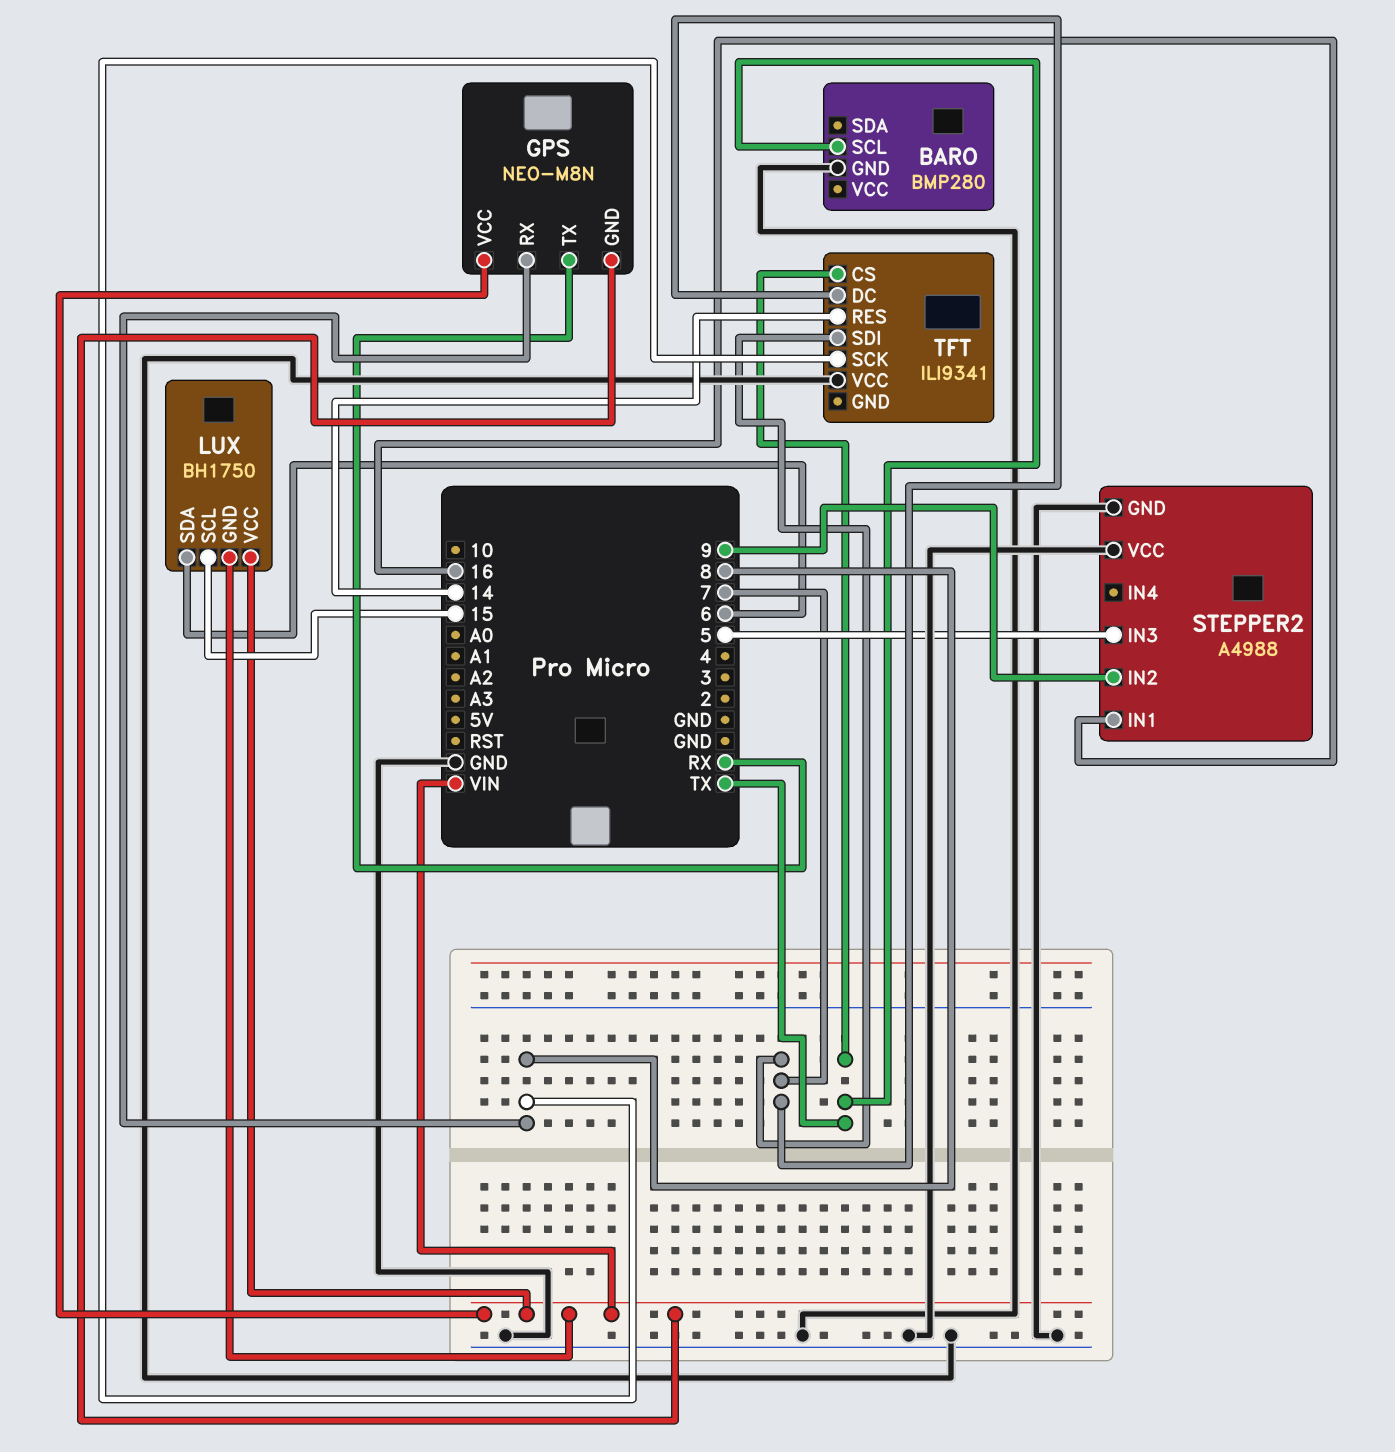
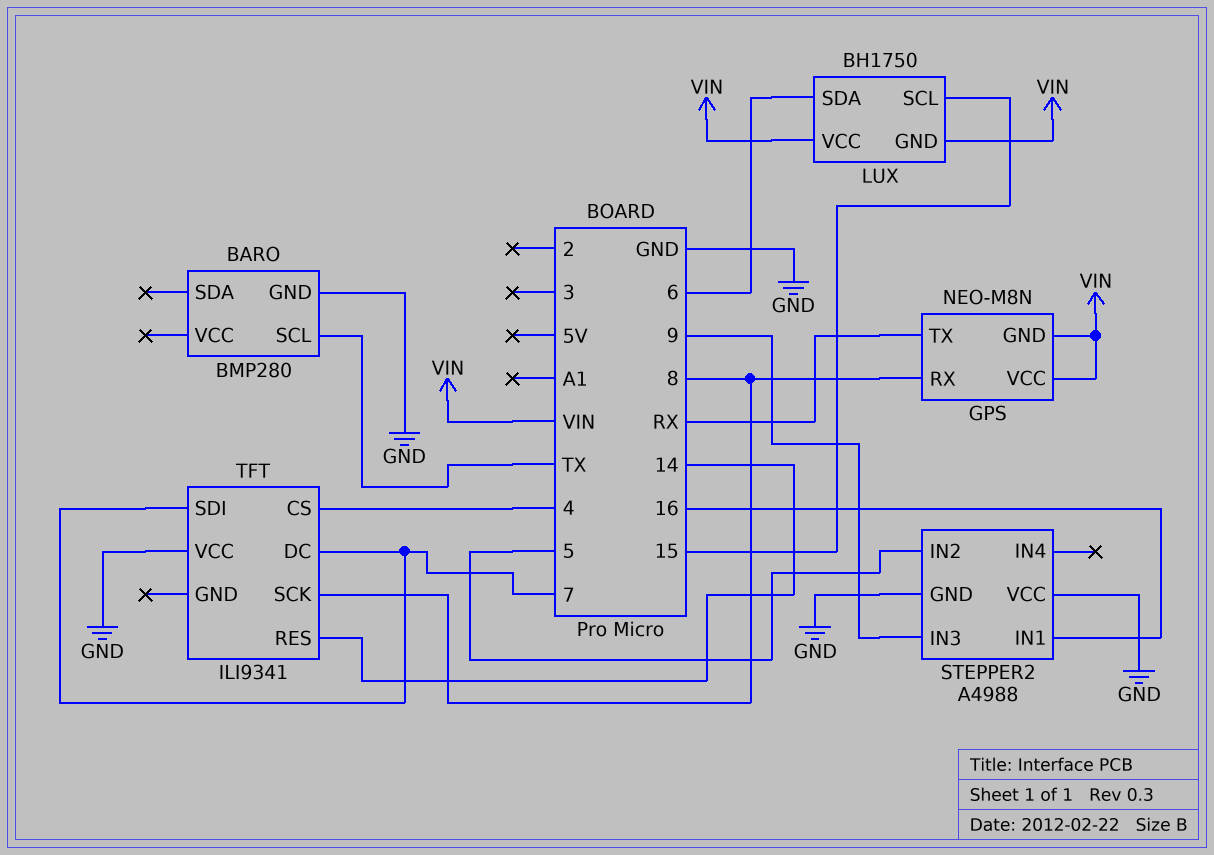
STEPPER2 pin IN2: 9 -> 5
STEPPER2 pin IN3: 5 -> 9
TFT pin CS: TX -> 4

